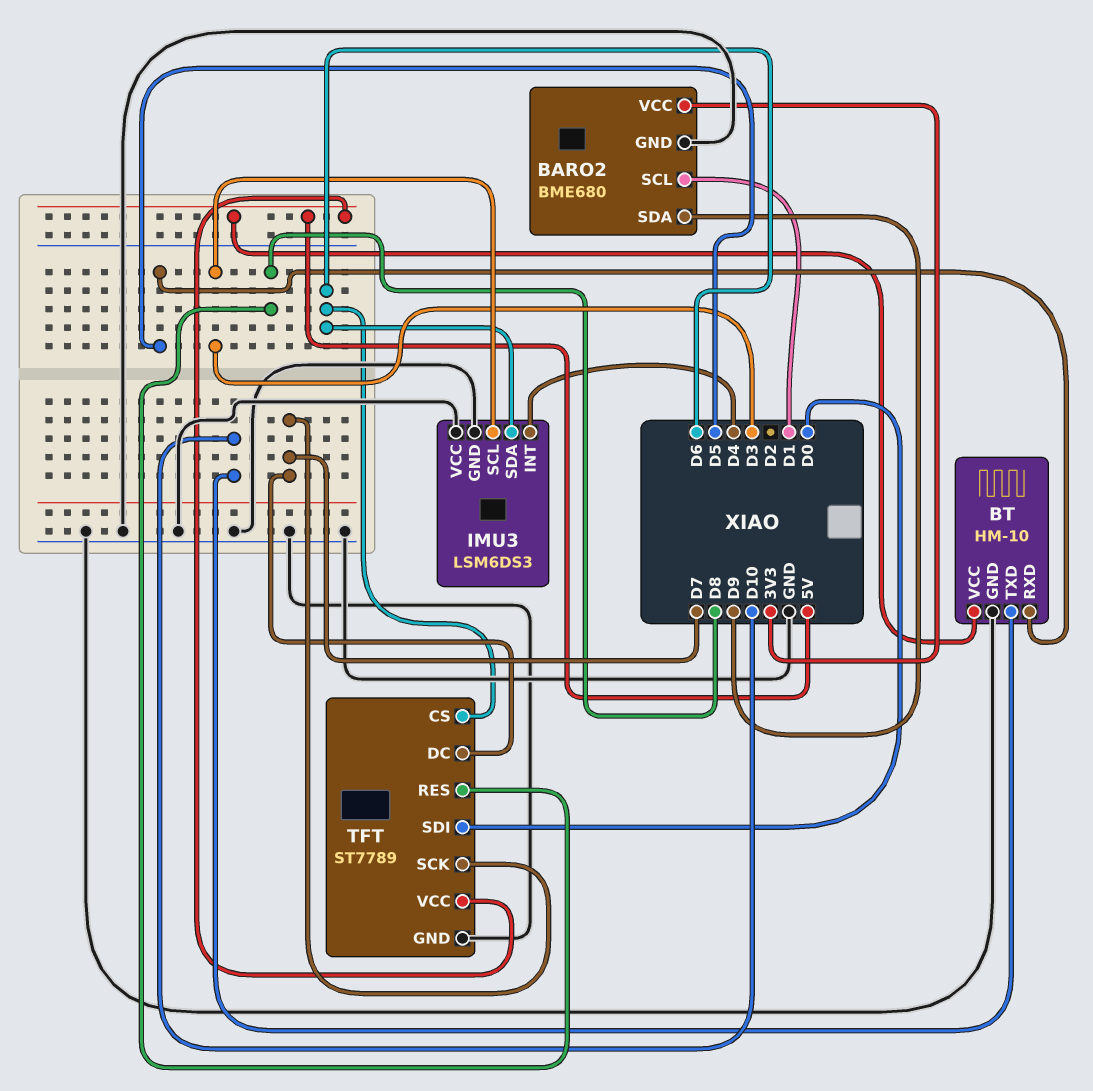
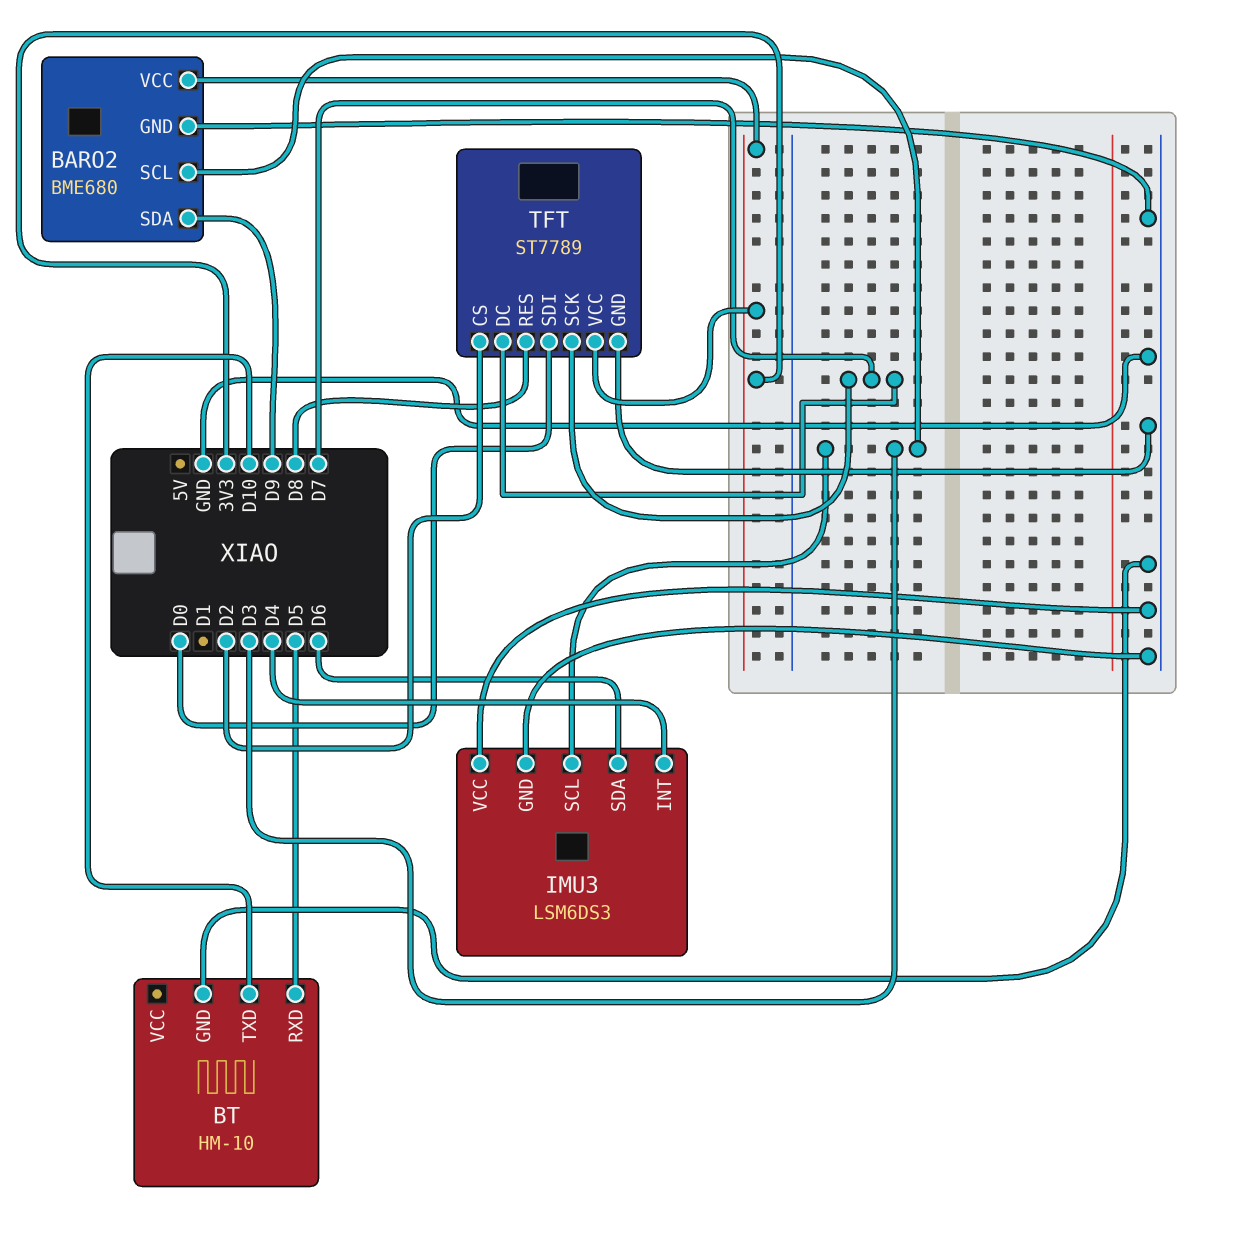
BARO2 pin SCL: D1 -> D3
BT pin VCC: 5V -> none
TFT pin CS: D6 -> D2
TFT pin VCC: 5V -> 3V3

